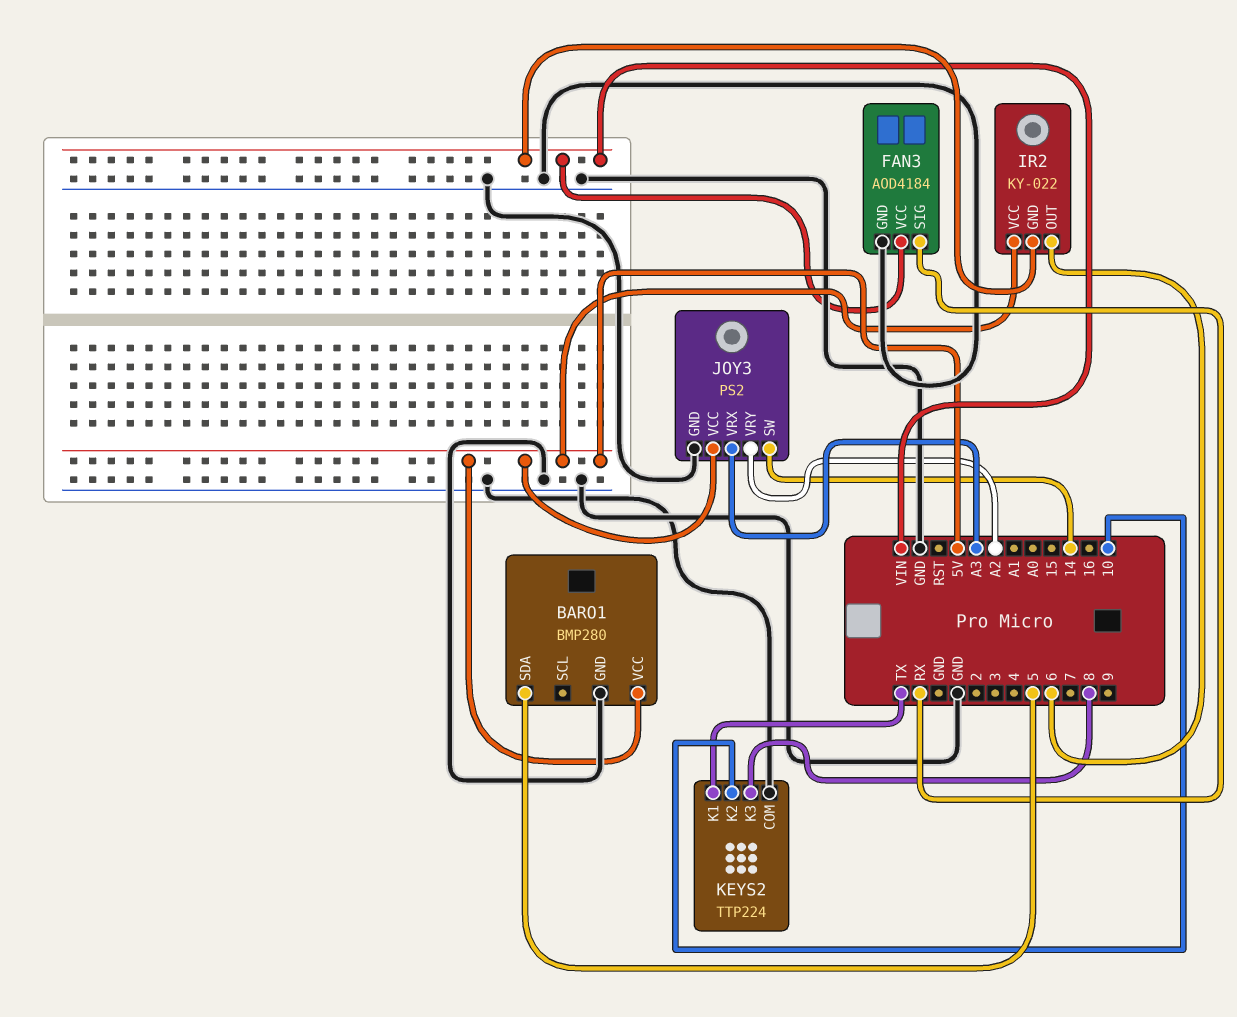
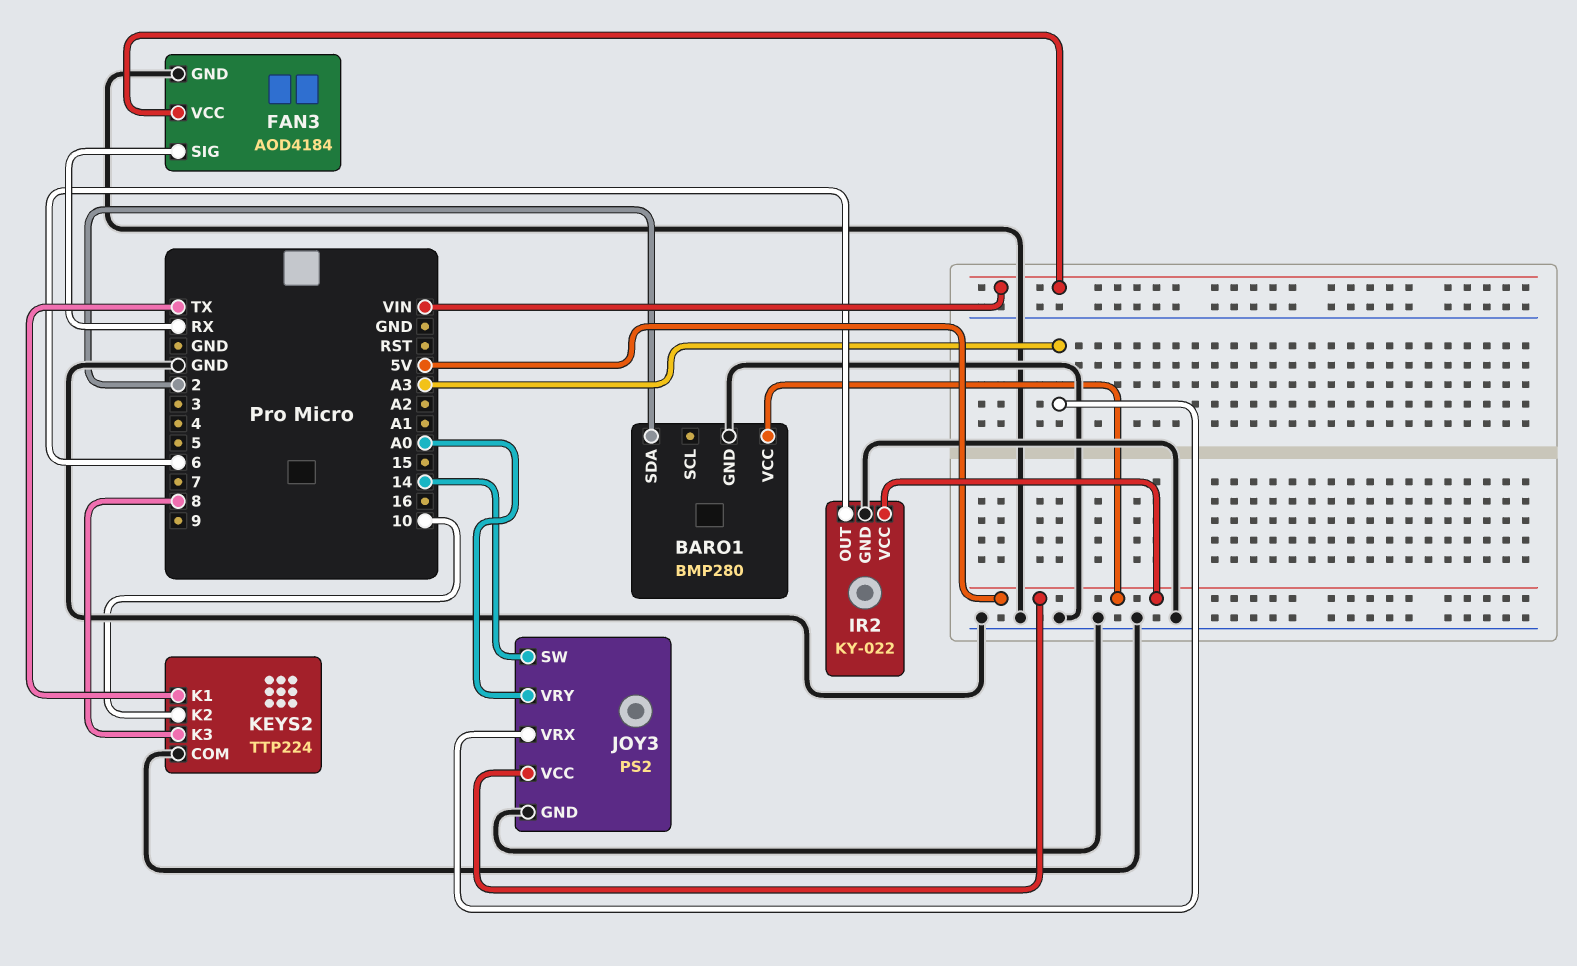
BARO1 pin SDA: 5 -> 2
IR2 pin GND: VIN -> GND
JOY3 pin VRY: A2 -> A0

